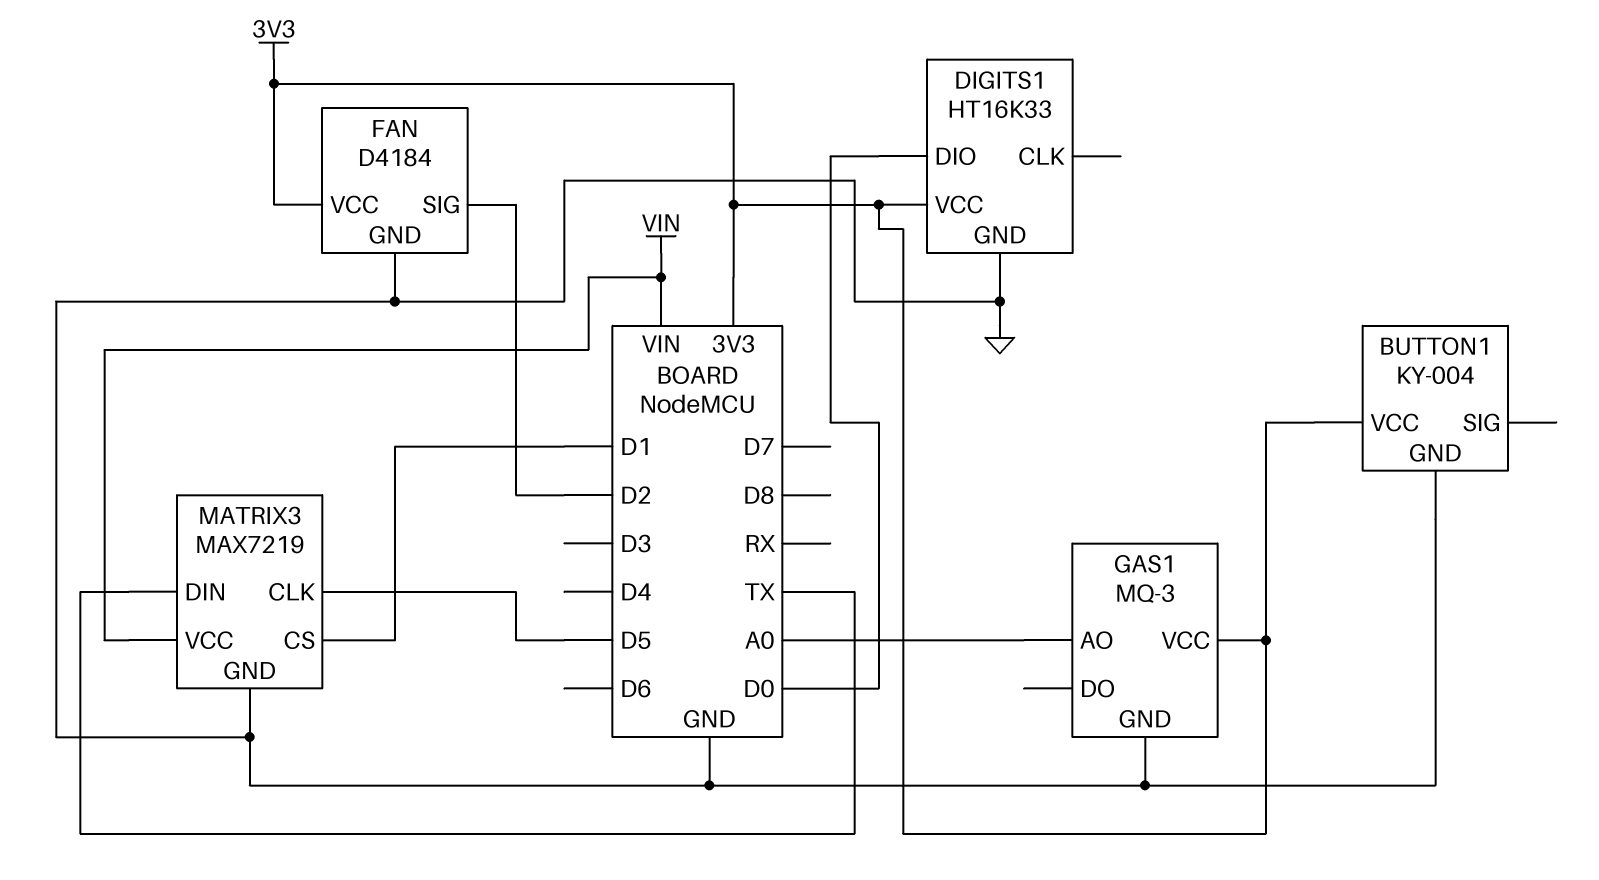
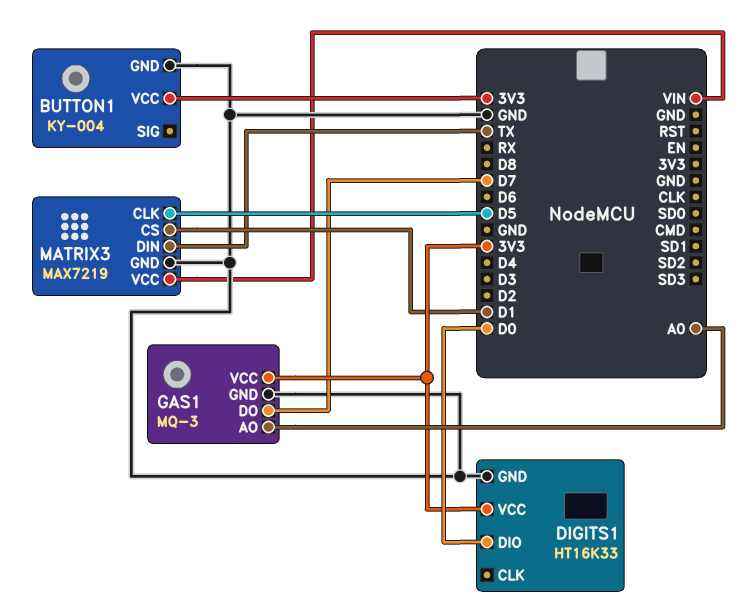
FAN: D4184 -> none
FAN pin GND: GND -> none
FAN pin SIG: D2 -> none
FAN pin VCC: 3V3 -> none
GAS1 pin DO: none -> D7

